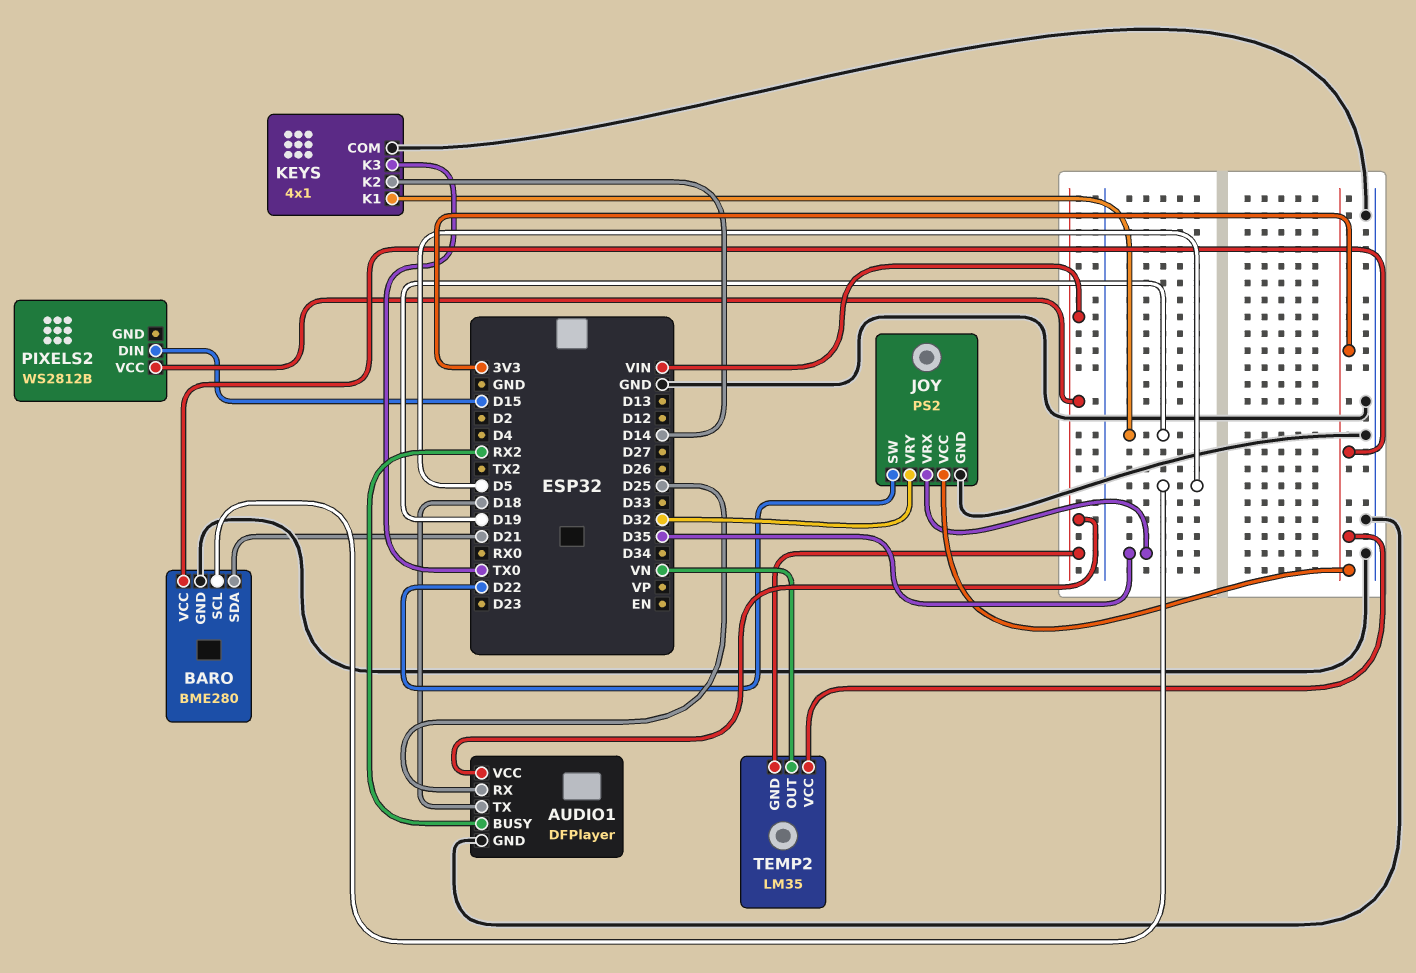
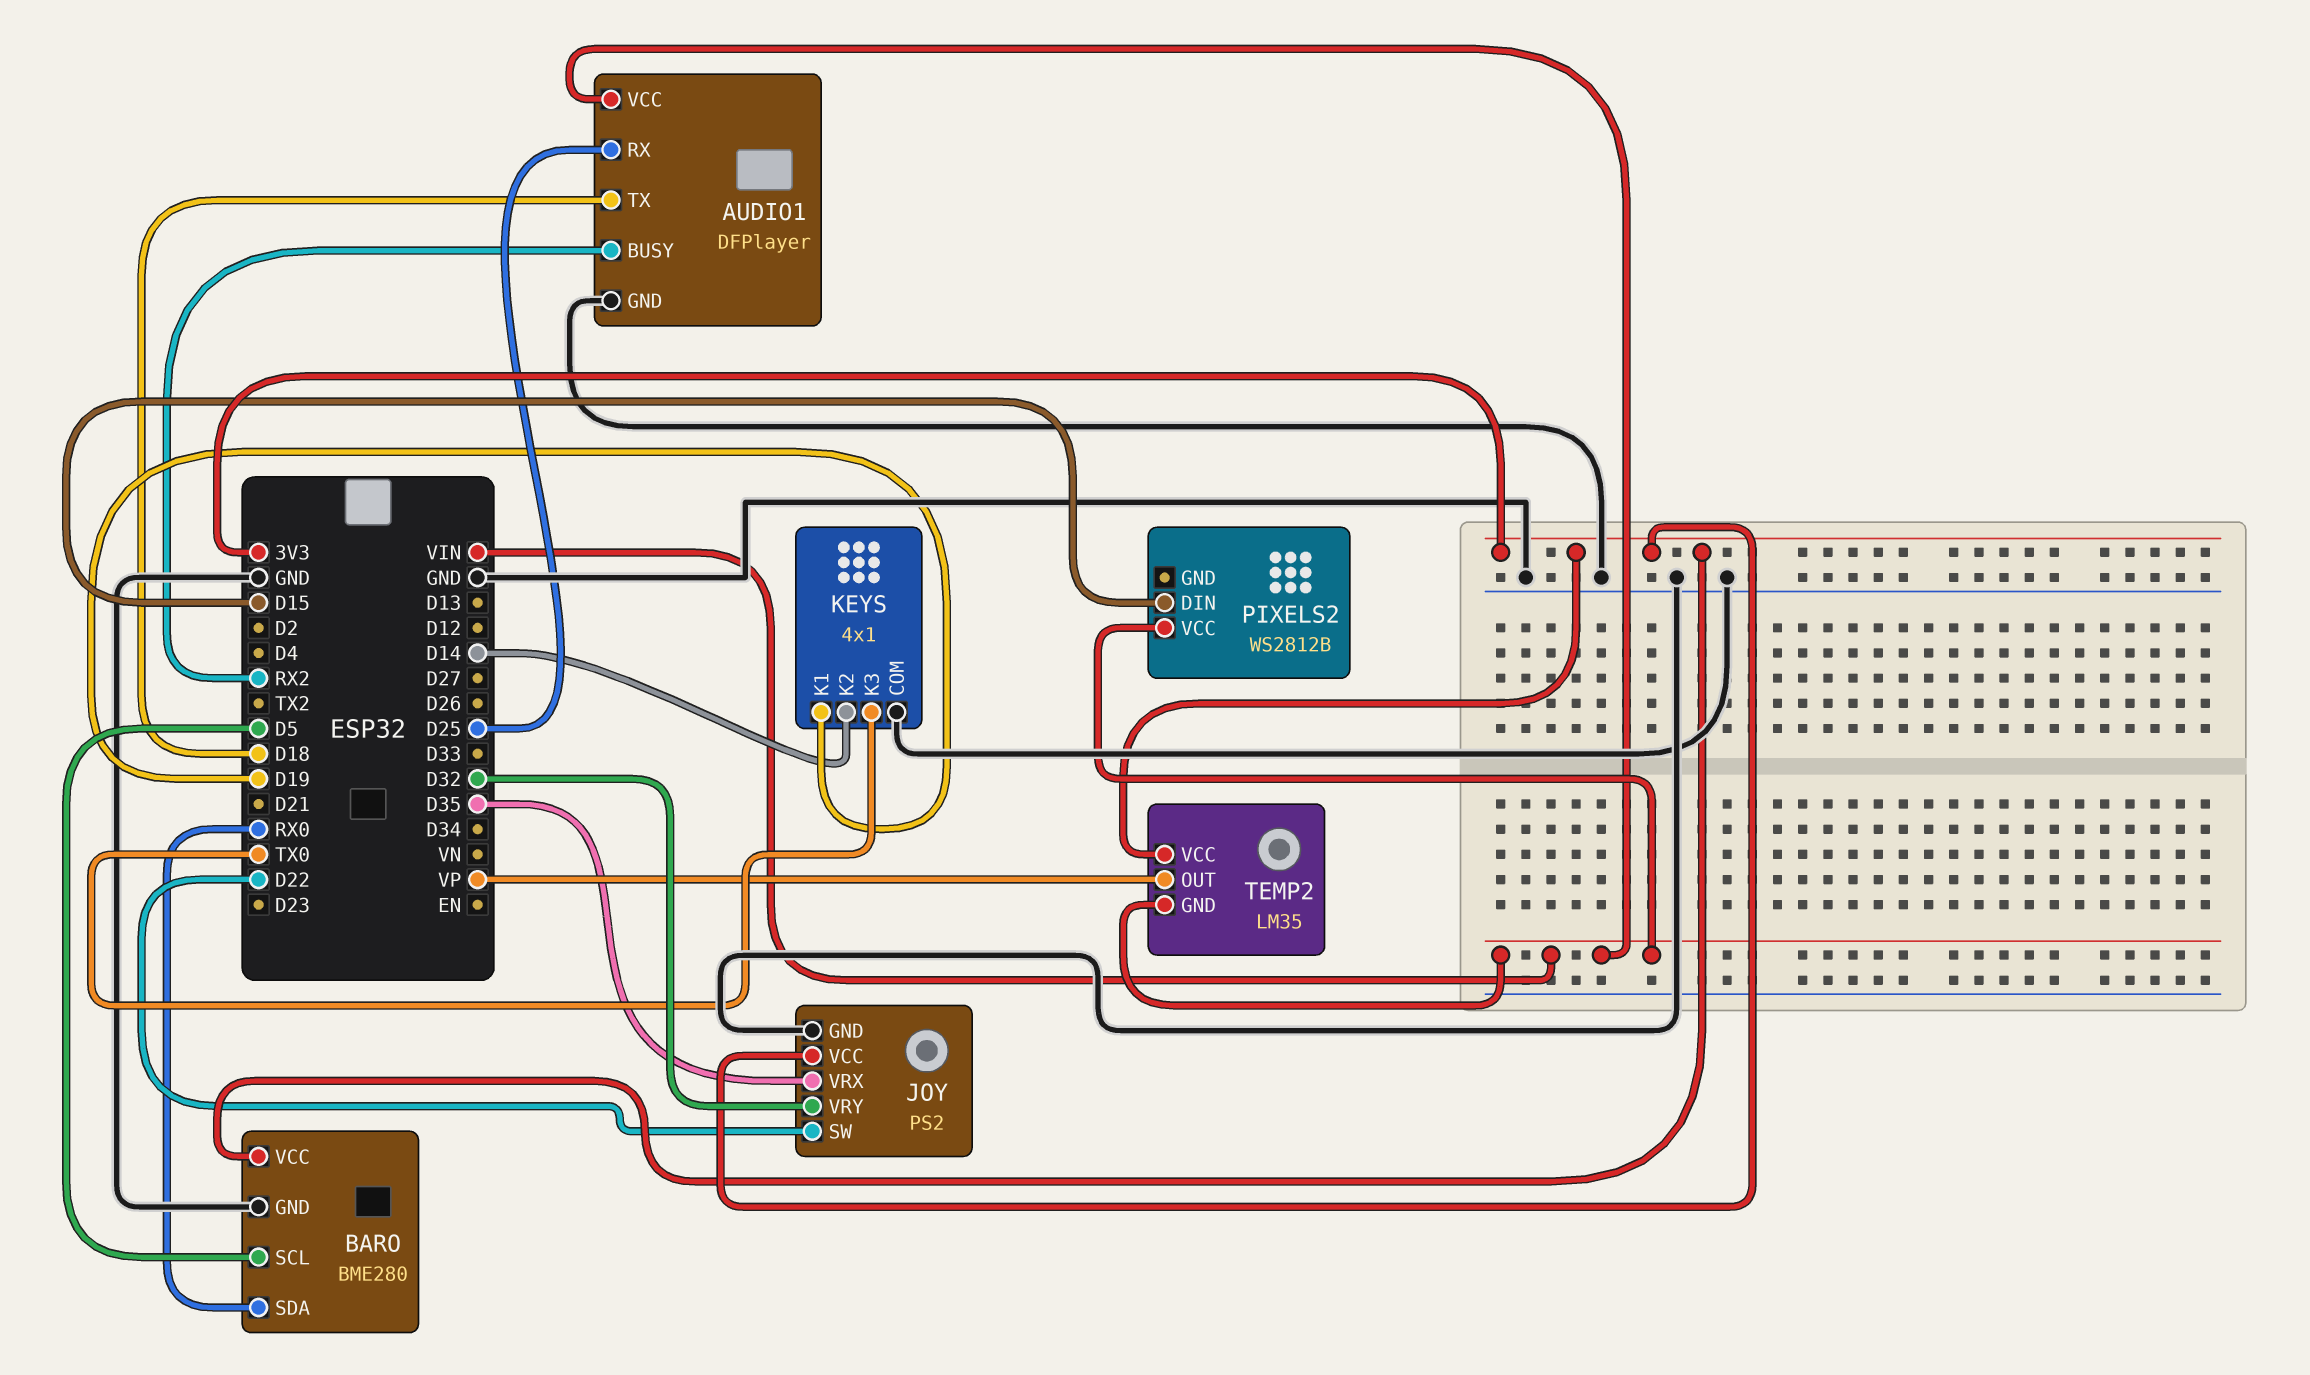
BARO pin SDA: D21 -> RX0
TEMP2 pin OUT: VN -> VP

